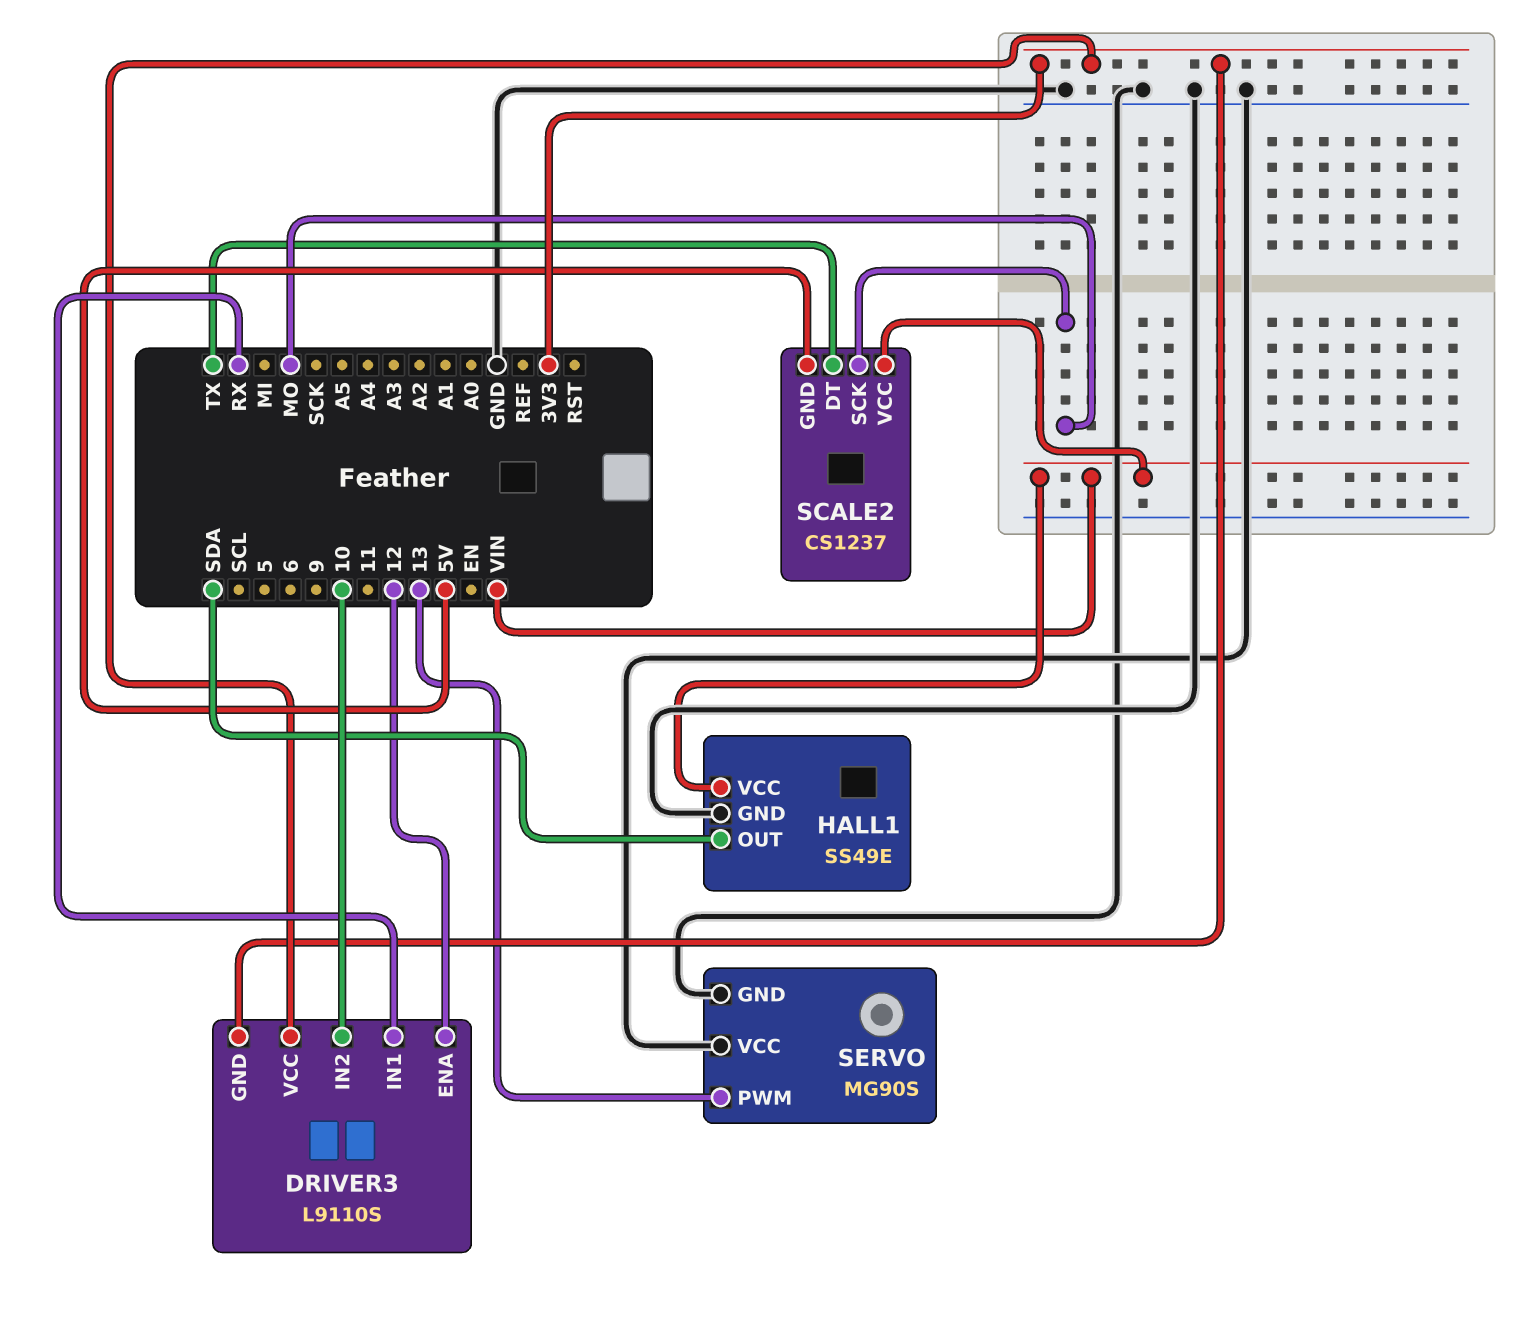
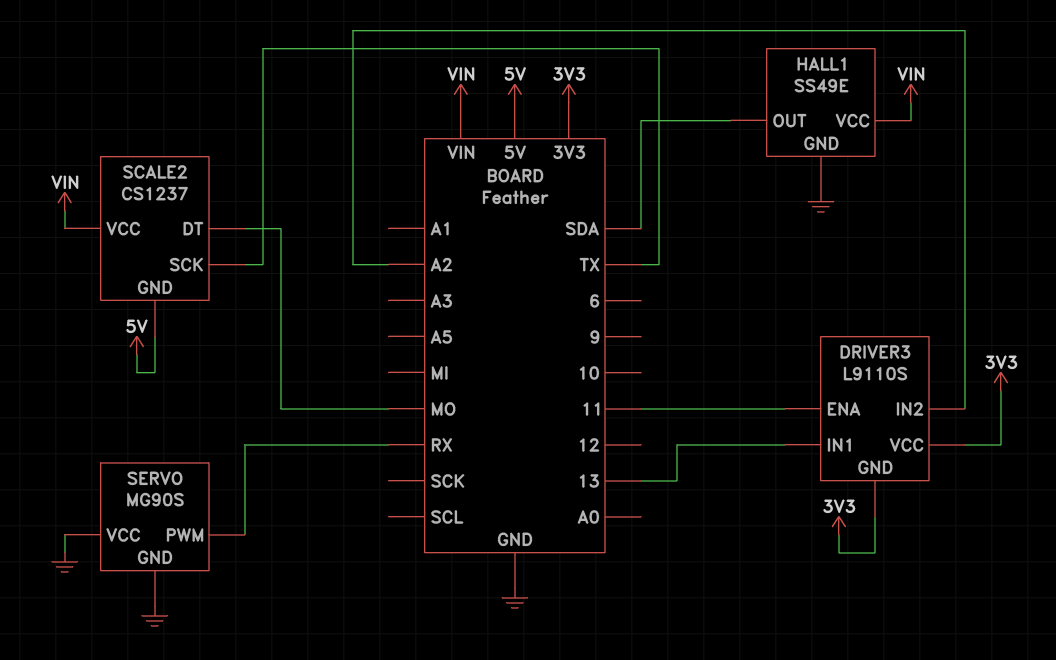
DRIVER3 pin ENA: 12 -> 11
DRIVER3 pin IN1: RX -> 13
DRIVER3 pin IN2: 10 -> A2
SCALE2 pin DT: TX -> MO
SCALE2 pin SCK: MO -> TX
SERVO pin PWM: 13 -> RX

